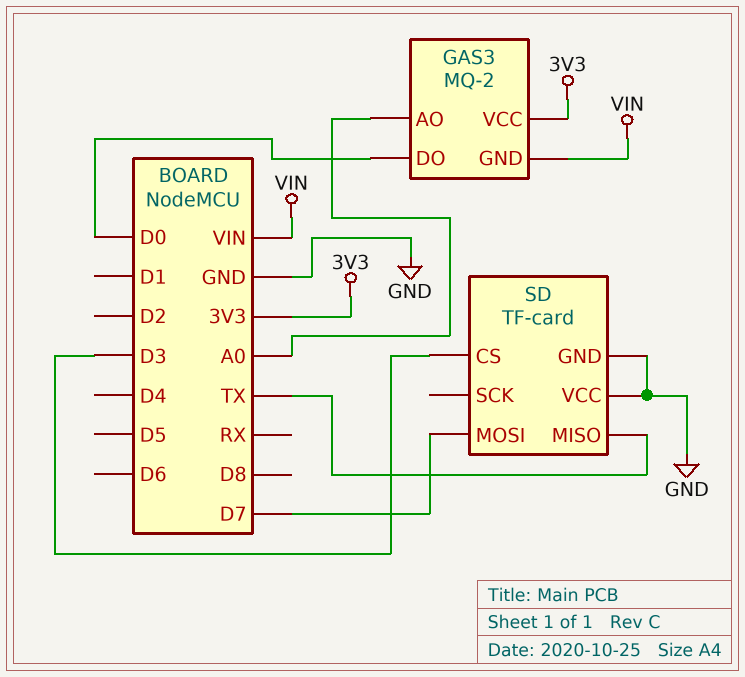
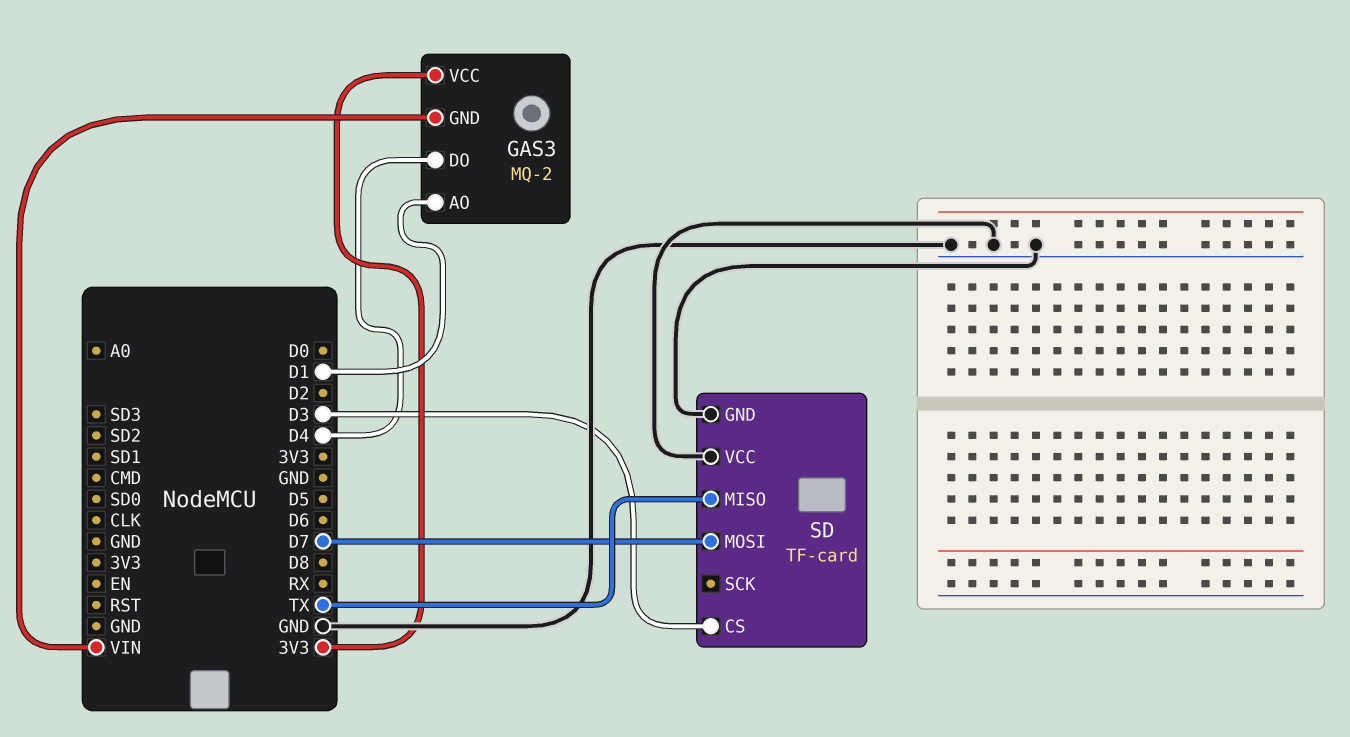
GAS3 pin AO: A0 -> D1
GAS3 pin DO: D0 -> D4

